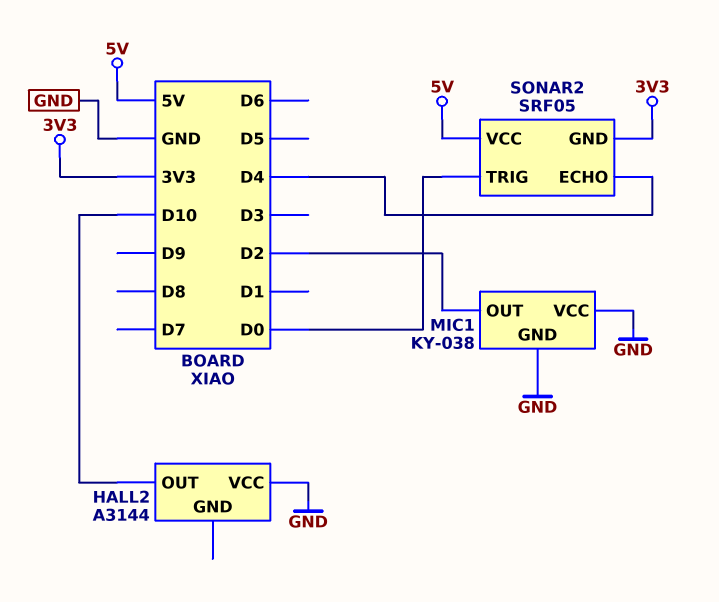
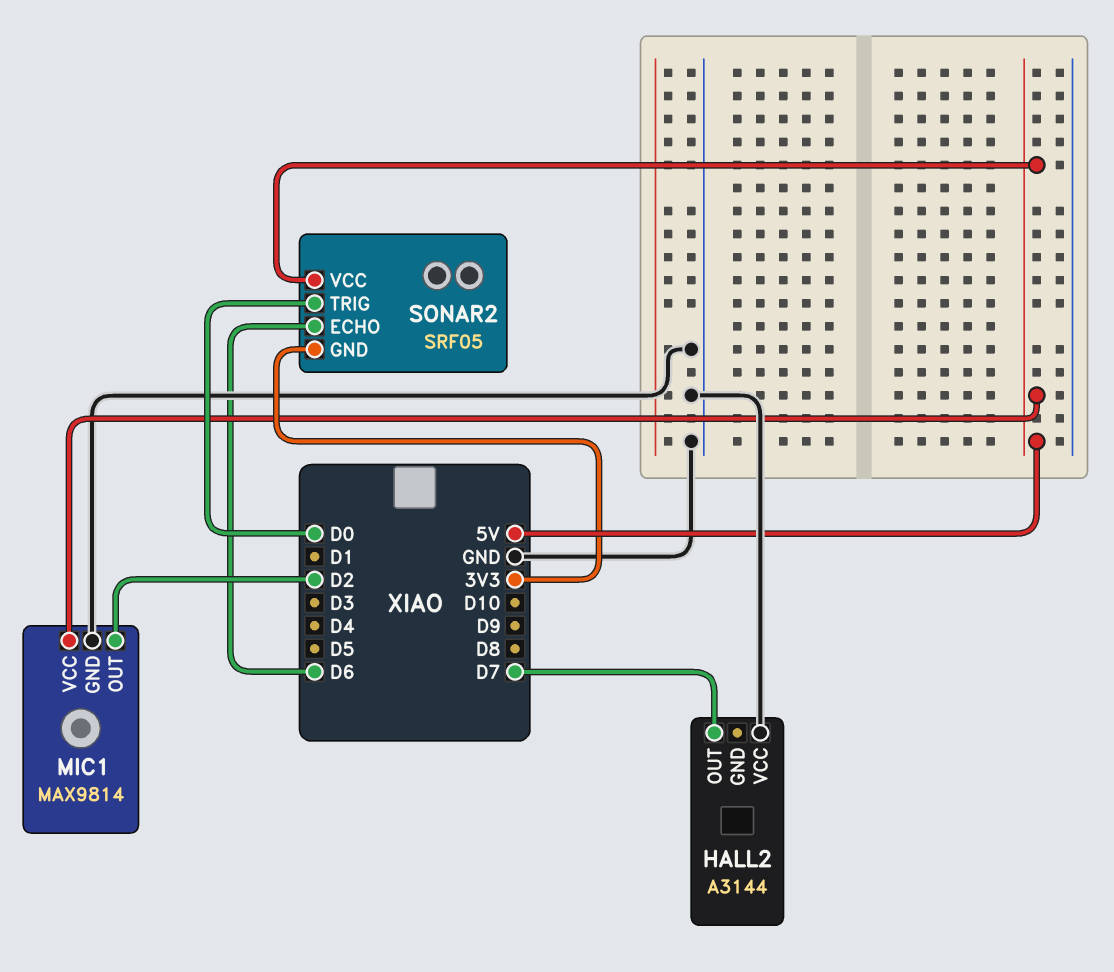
HALL2 pin OUT: D10 -> D7
MIC1: KY-038 -> MAX9814
MIC1 pin VCC: GND -> 5V
SONAR2 pin ECHO: D4 -> D6

